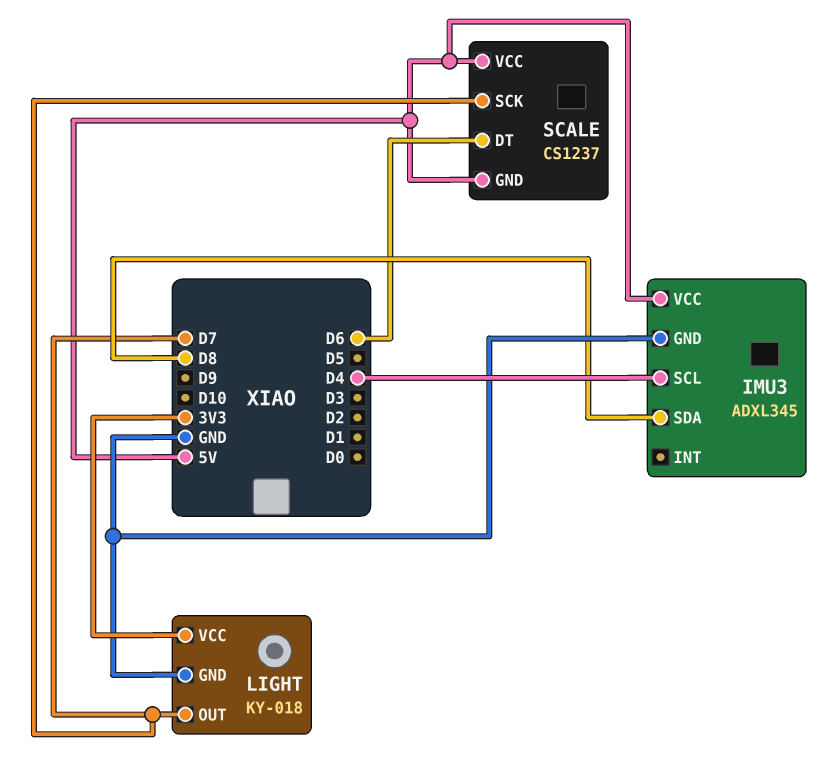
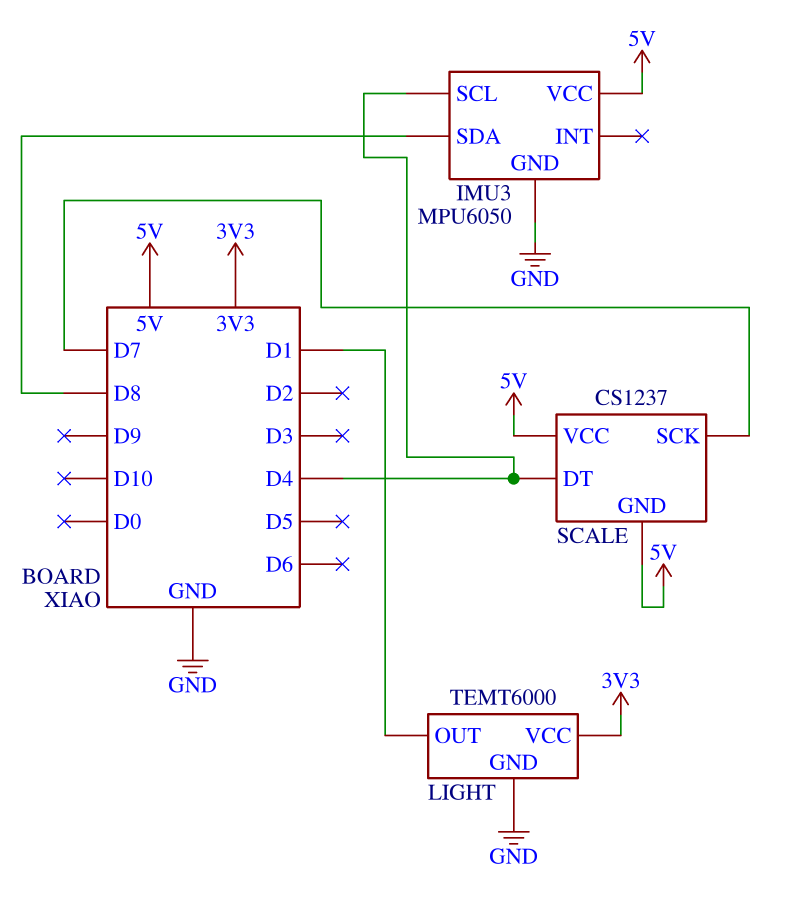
IMU3: ADXL345 -> MPU6050
LIGHT: KY-018 -> TEMT6000
LIGHT pin OUT: D7 -> D1
SCALE pin DT: D6 -> D4

